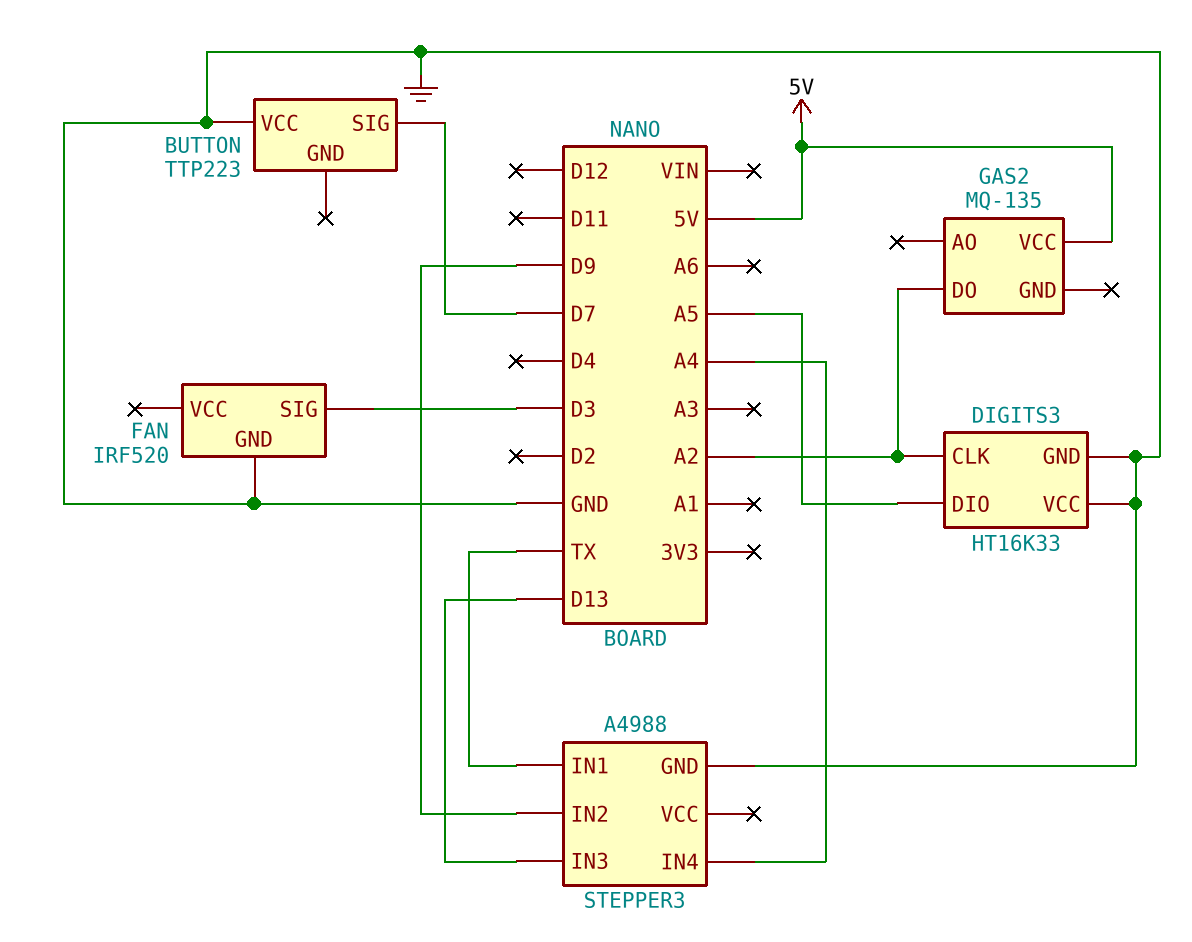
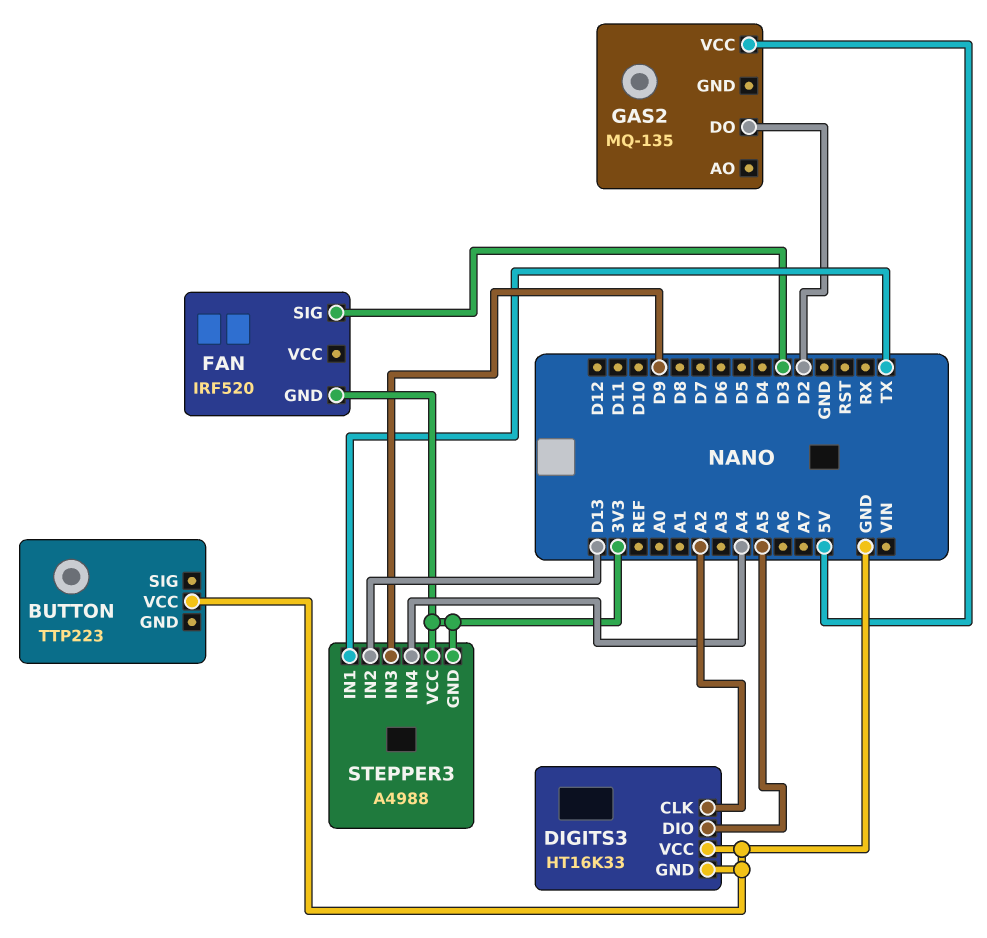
BUTTON pin SIG: D7 -> none
FAN pin GND: GND -> 3V3
GAS2 pin DO: A2 -> D2
STEPPER3 pin GND: GND -> 3V3
STEPPER3 pin IN2: D9 -> D13
STEPPER3 pin IN3: D13 -> D9
STEPPER3 pin VCC: none -> 3V3

